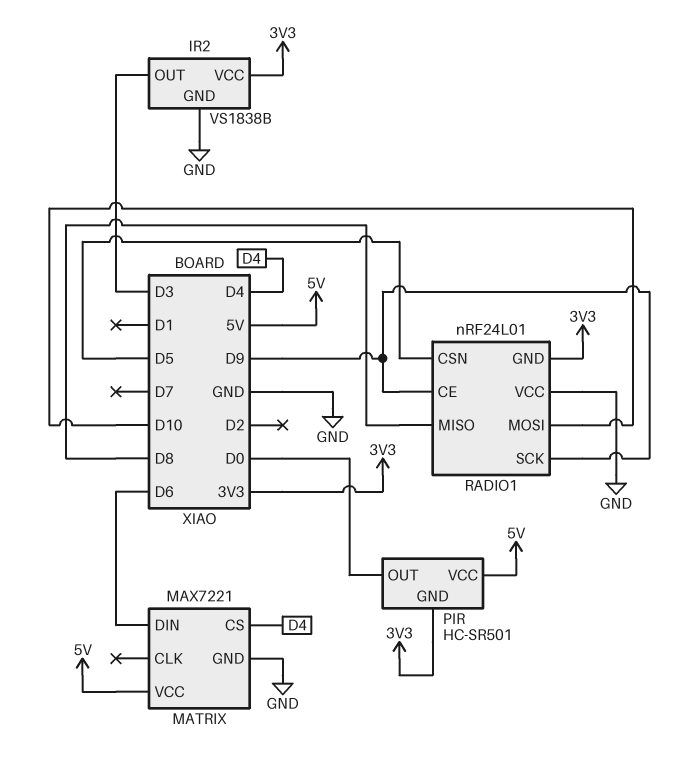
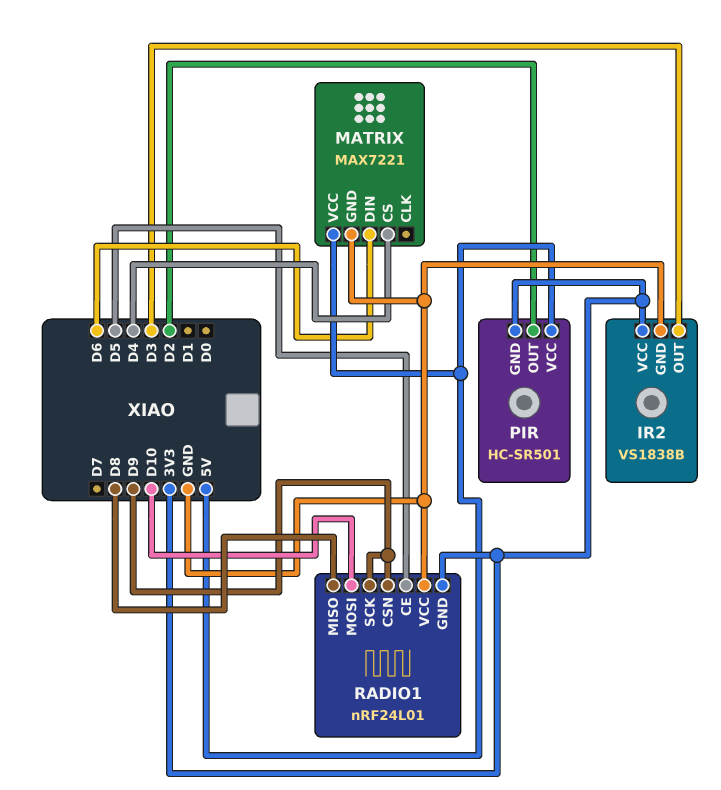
PIR pin OUT: D0 -> D2
RADIO1 pin CE: D9 -> D5
RADIO1 pin CSN: D5 -> D9

